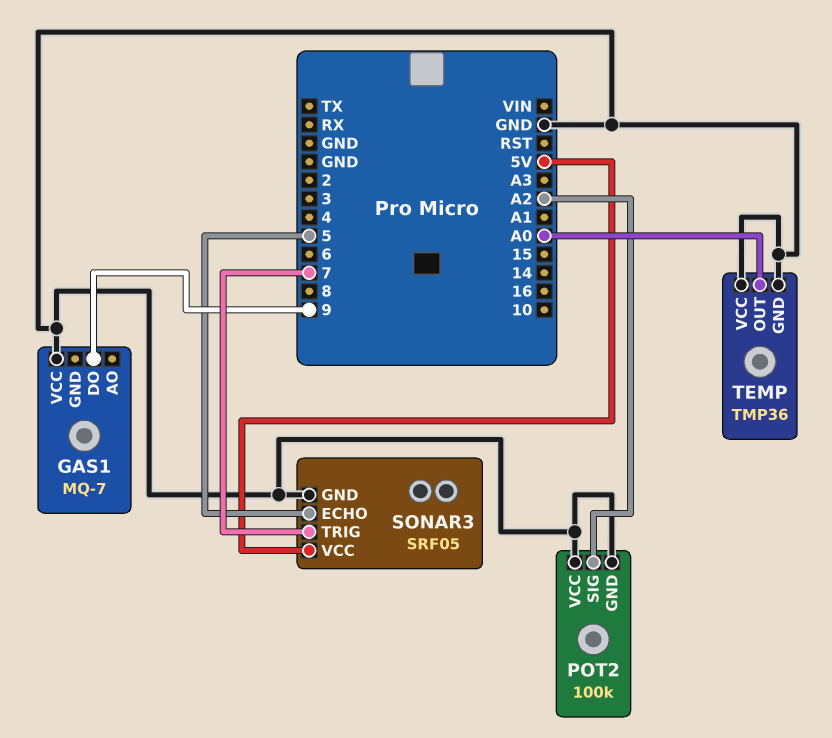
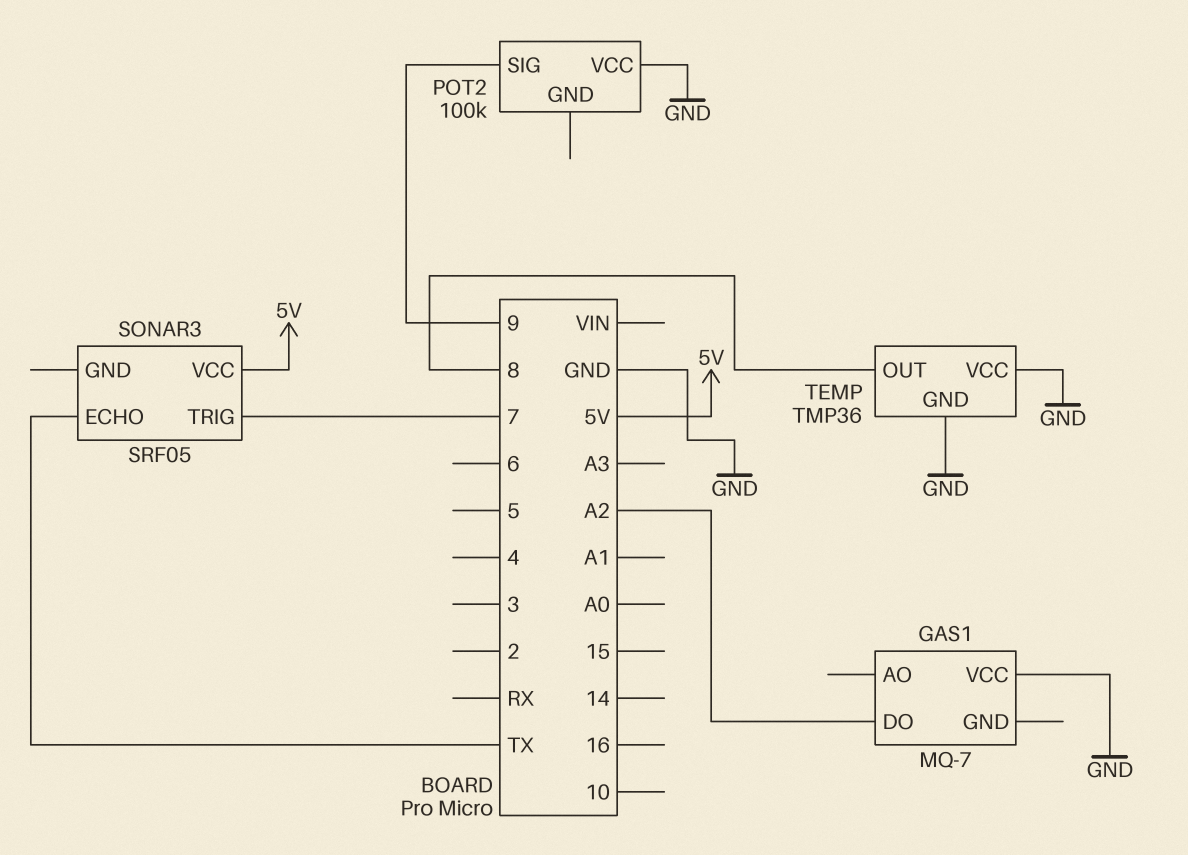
GAS1 pin DO: 9 -> A2
POT2 pin GND: GND -> none
POT2 pin SIG: A2 -> 9
SONAR3 pin ECHO: 5 -> TX
SONAR3 pin GND: GND -> none
TEMP pin OUT: A0 -> 8

